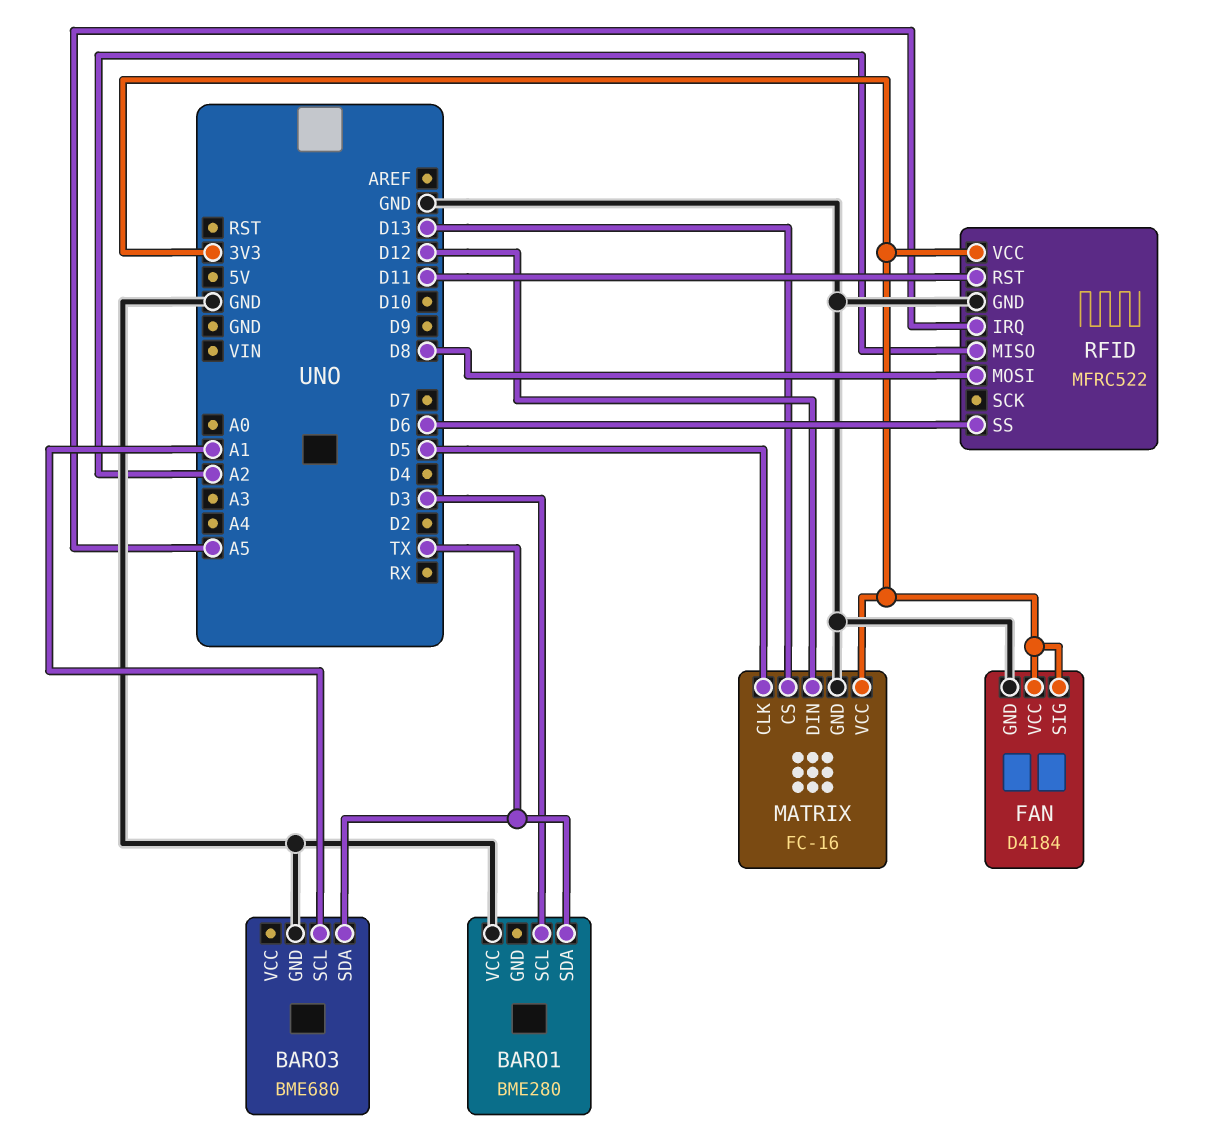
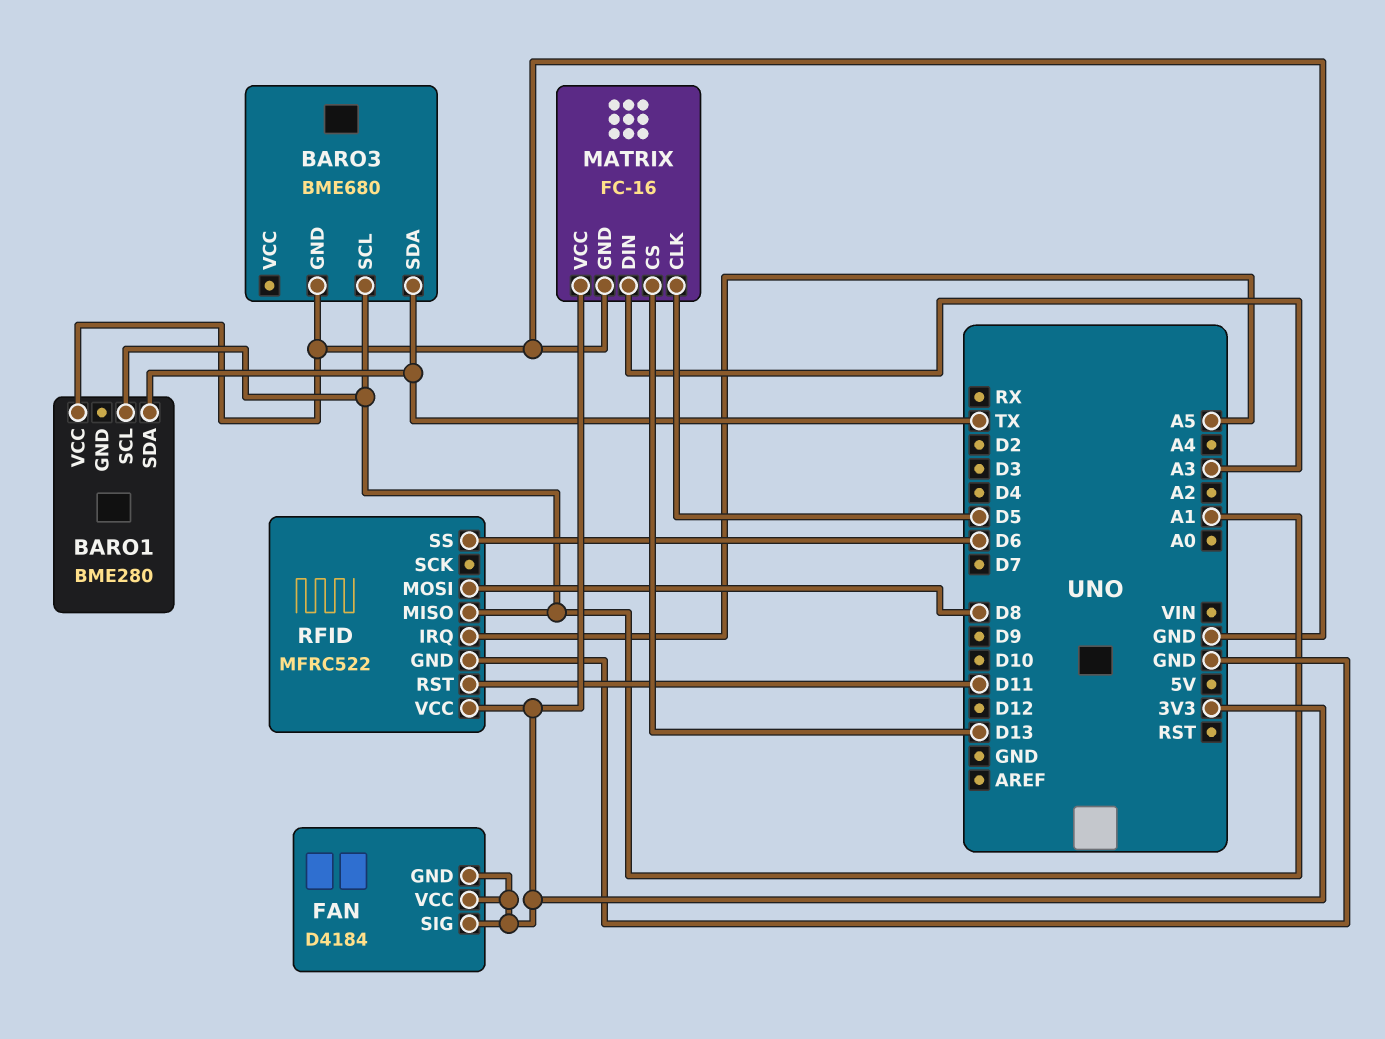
BARO1 pin SCL: D3 -> A1
FAN pin GND: GND -> 3V3
MATRIX pin DIN: D12 -> A3
RFID pin MISO: A2 -> A1

